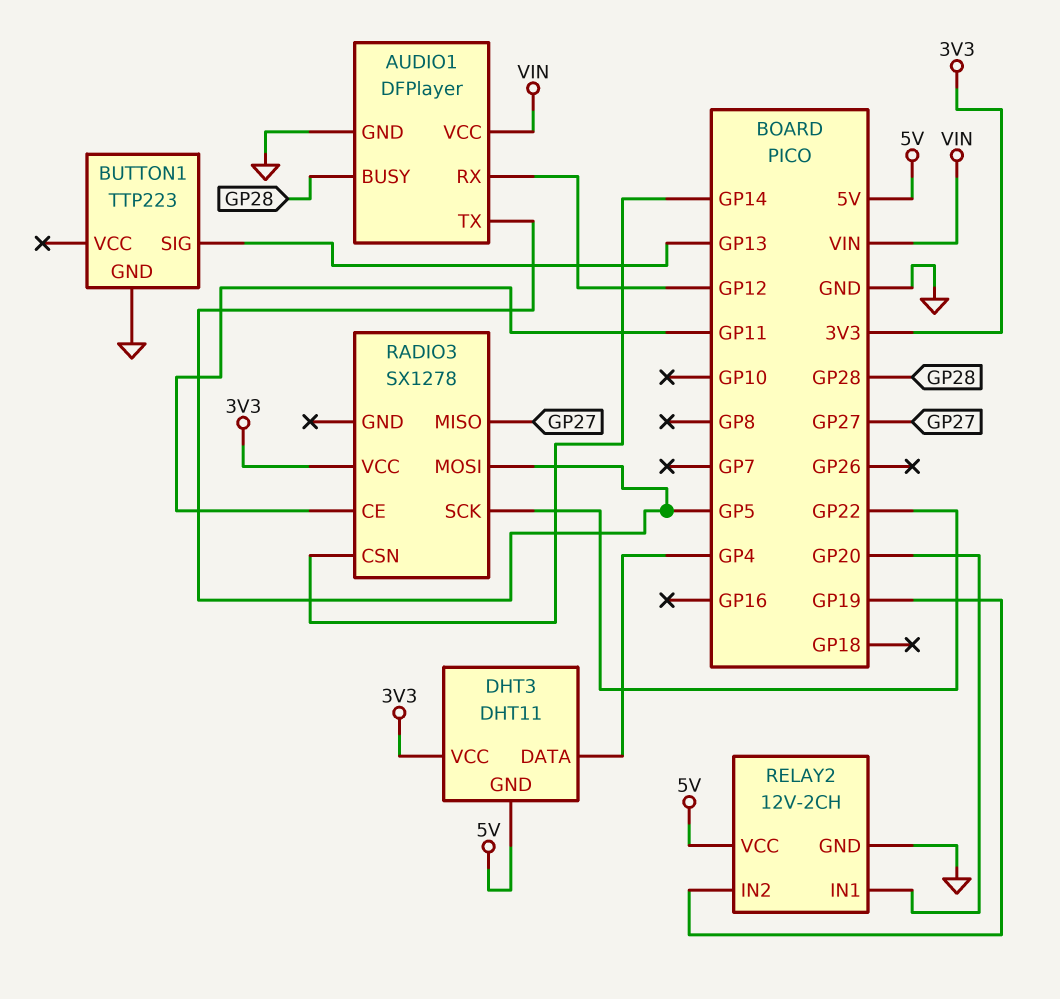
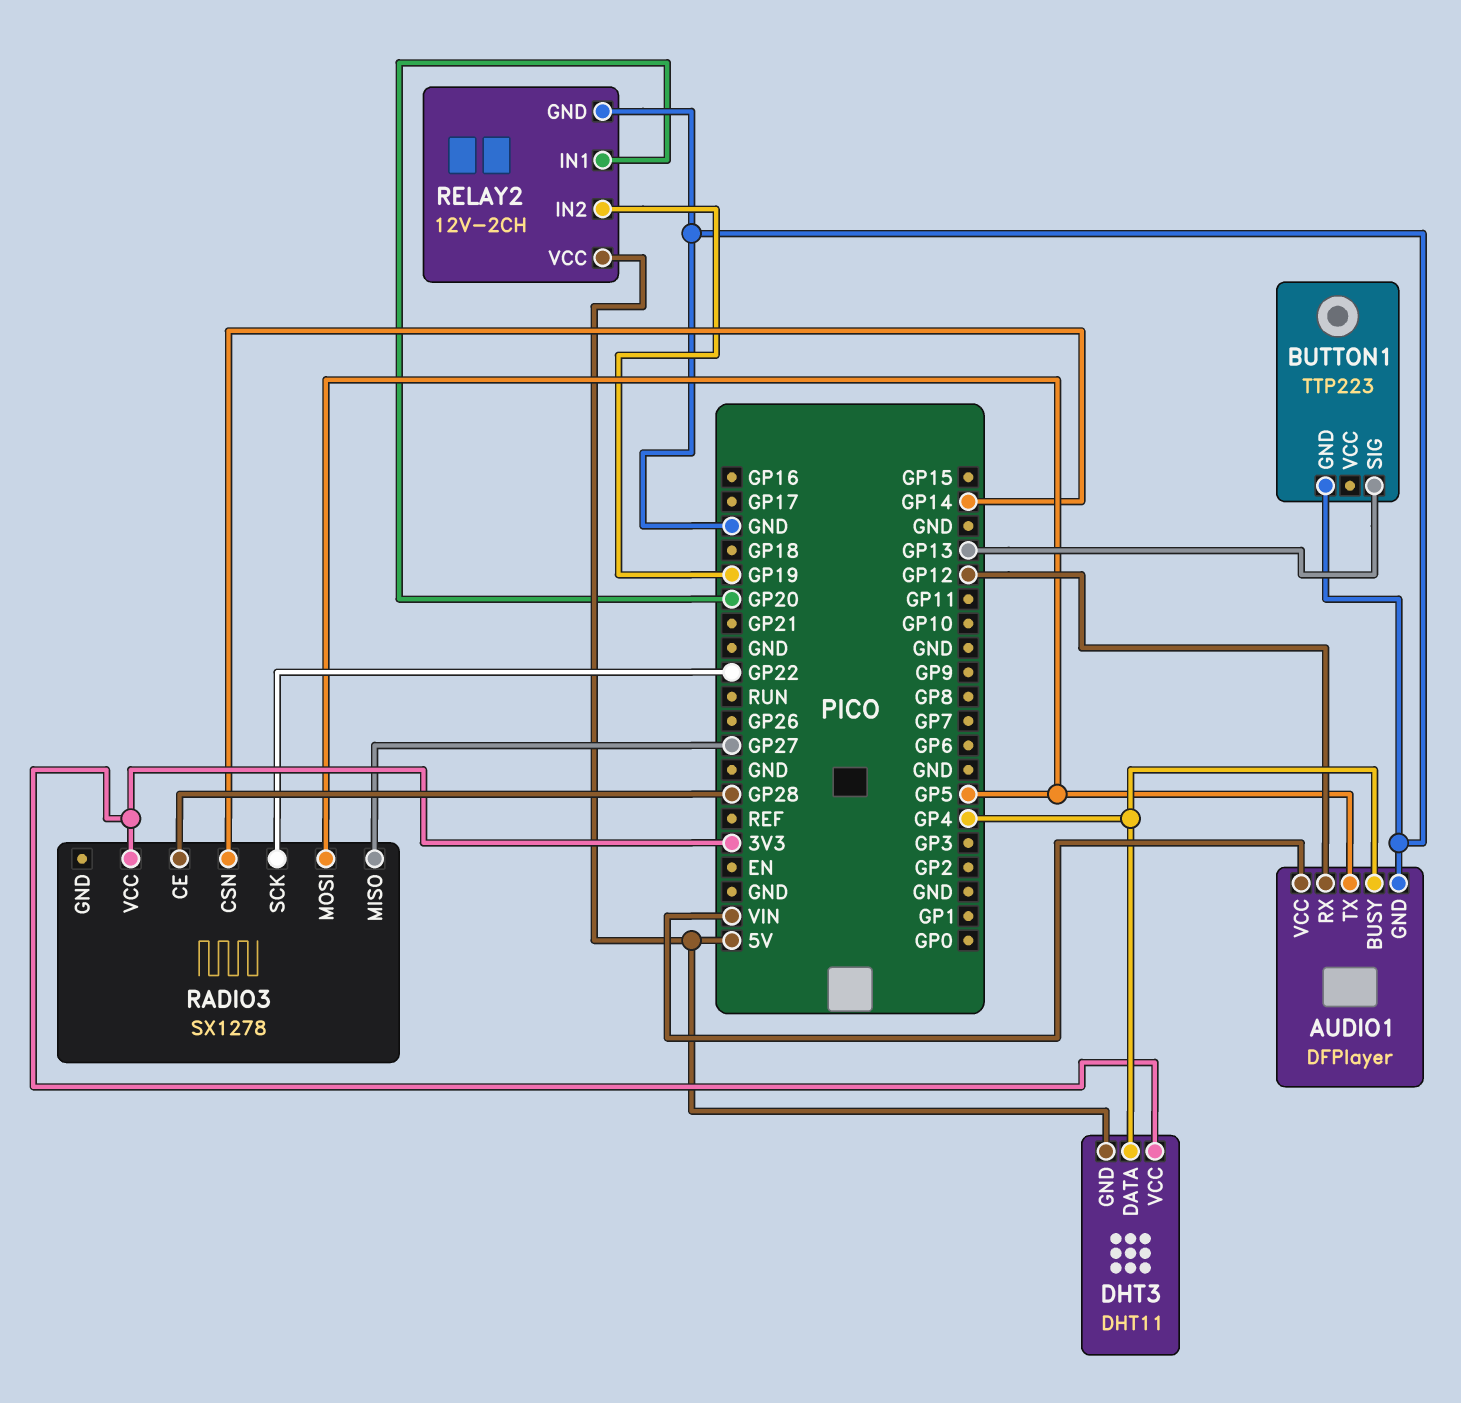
AUDIO1 pin BUSY: GP28 -> GP4
RADIO3 pin CE: GP11 -> GP28

